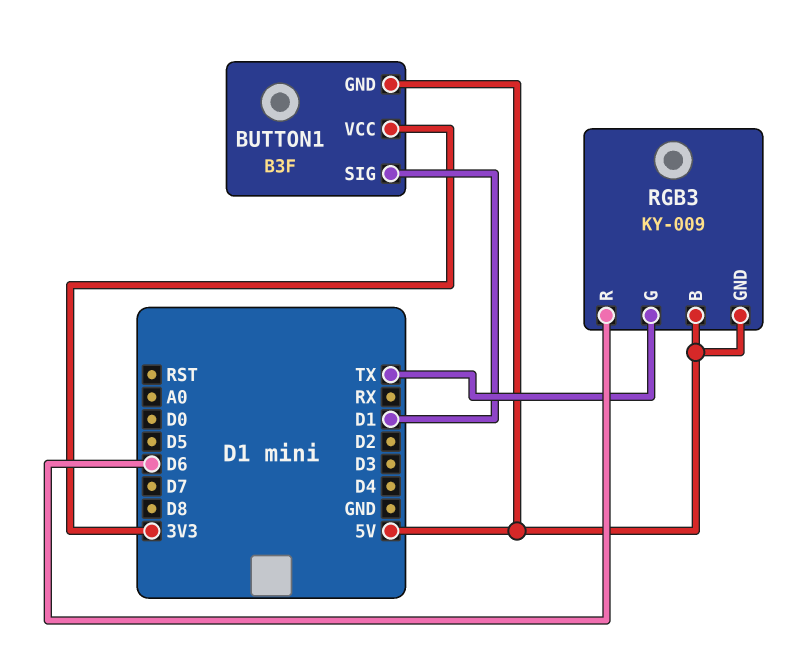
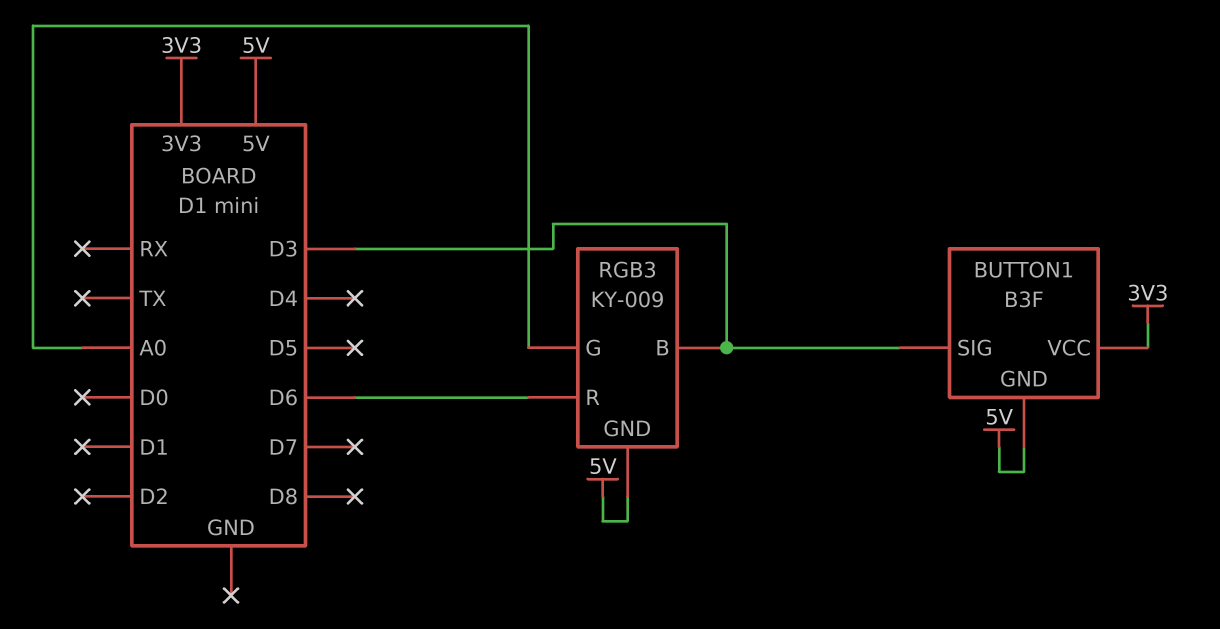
BUTTON1 pin SIG: D1 -> D3
RGB3 pin B: 5V -> D3
RGB3 pin G: TX -> A0

